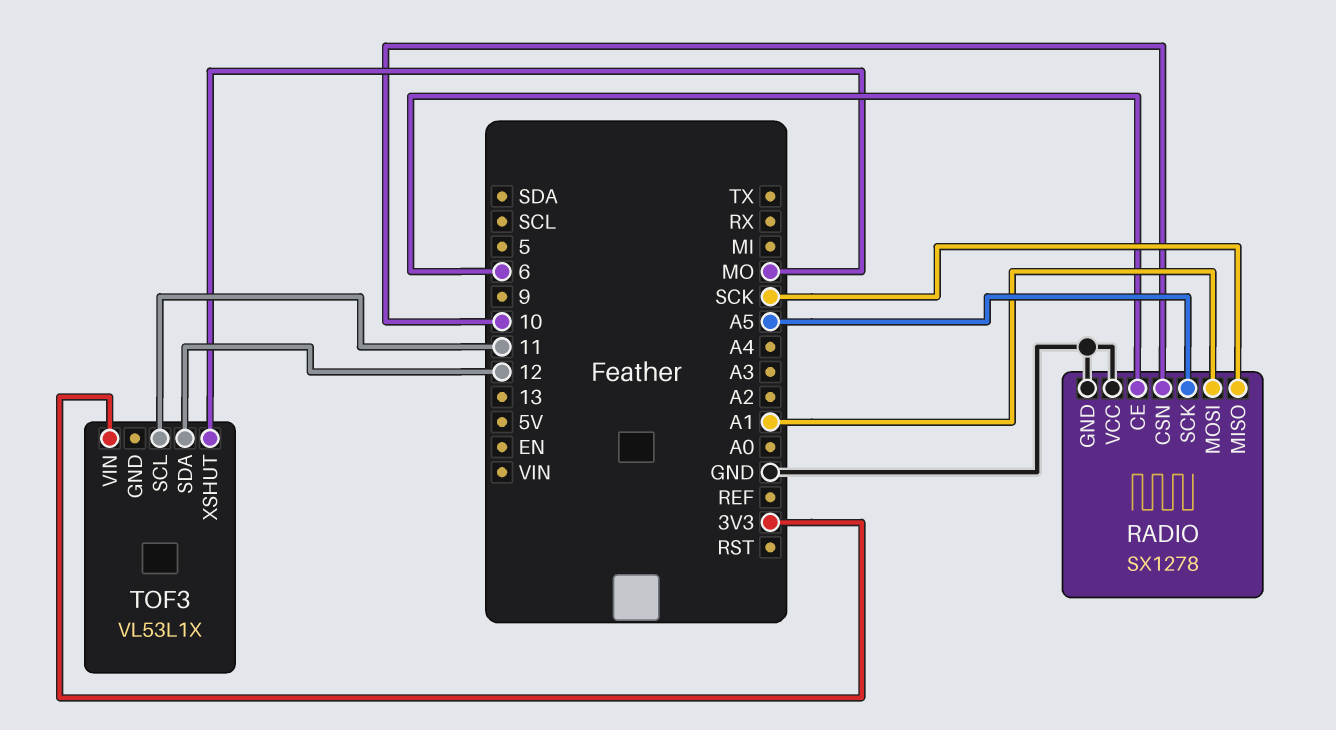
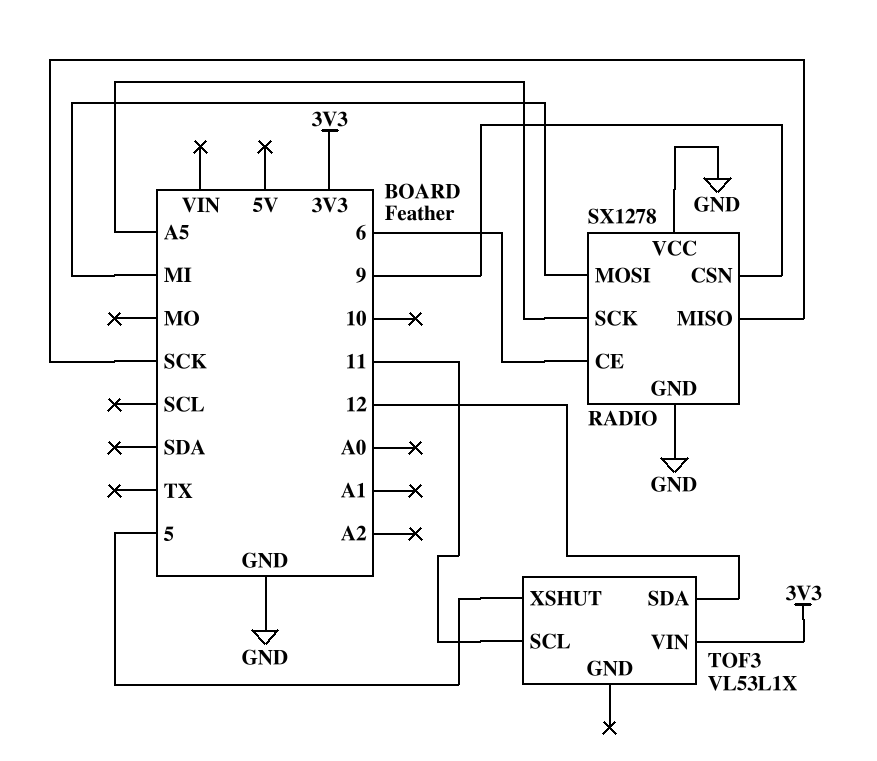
RADIO pin CSN: 10 -> 9
RADIO pin MOSI: A1 -> MI
TOF3 pin XSHUT: MO -> 5

